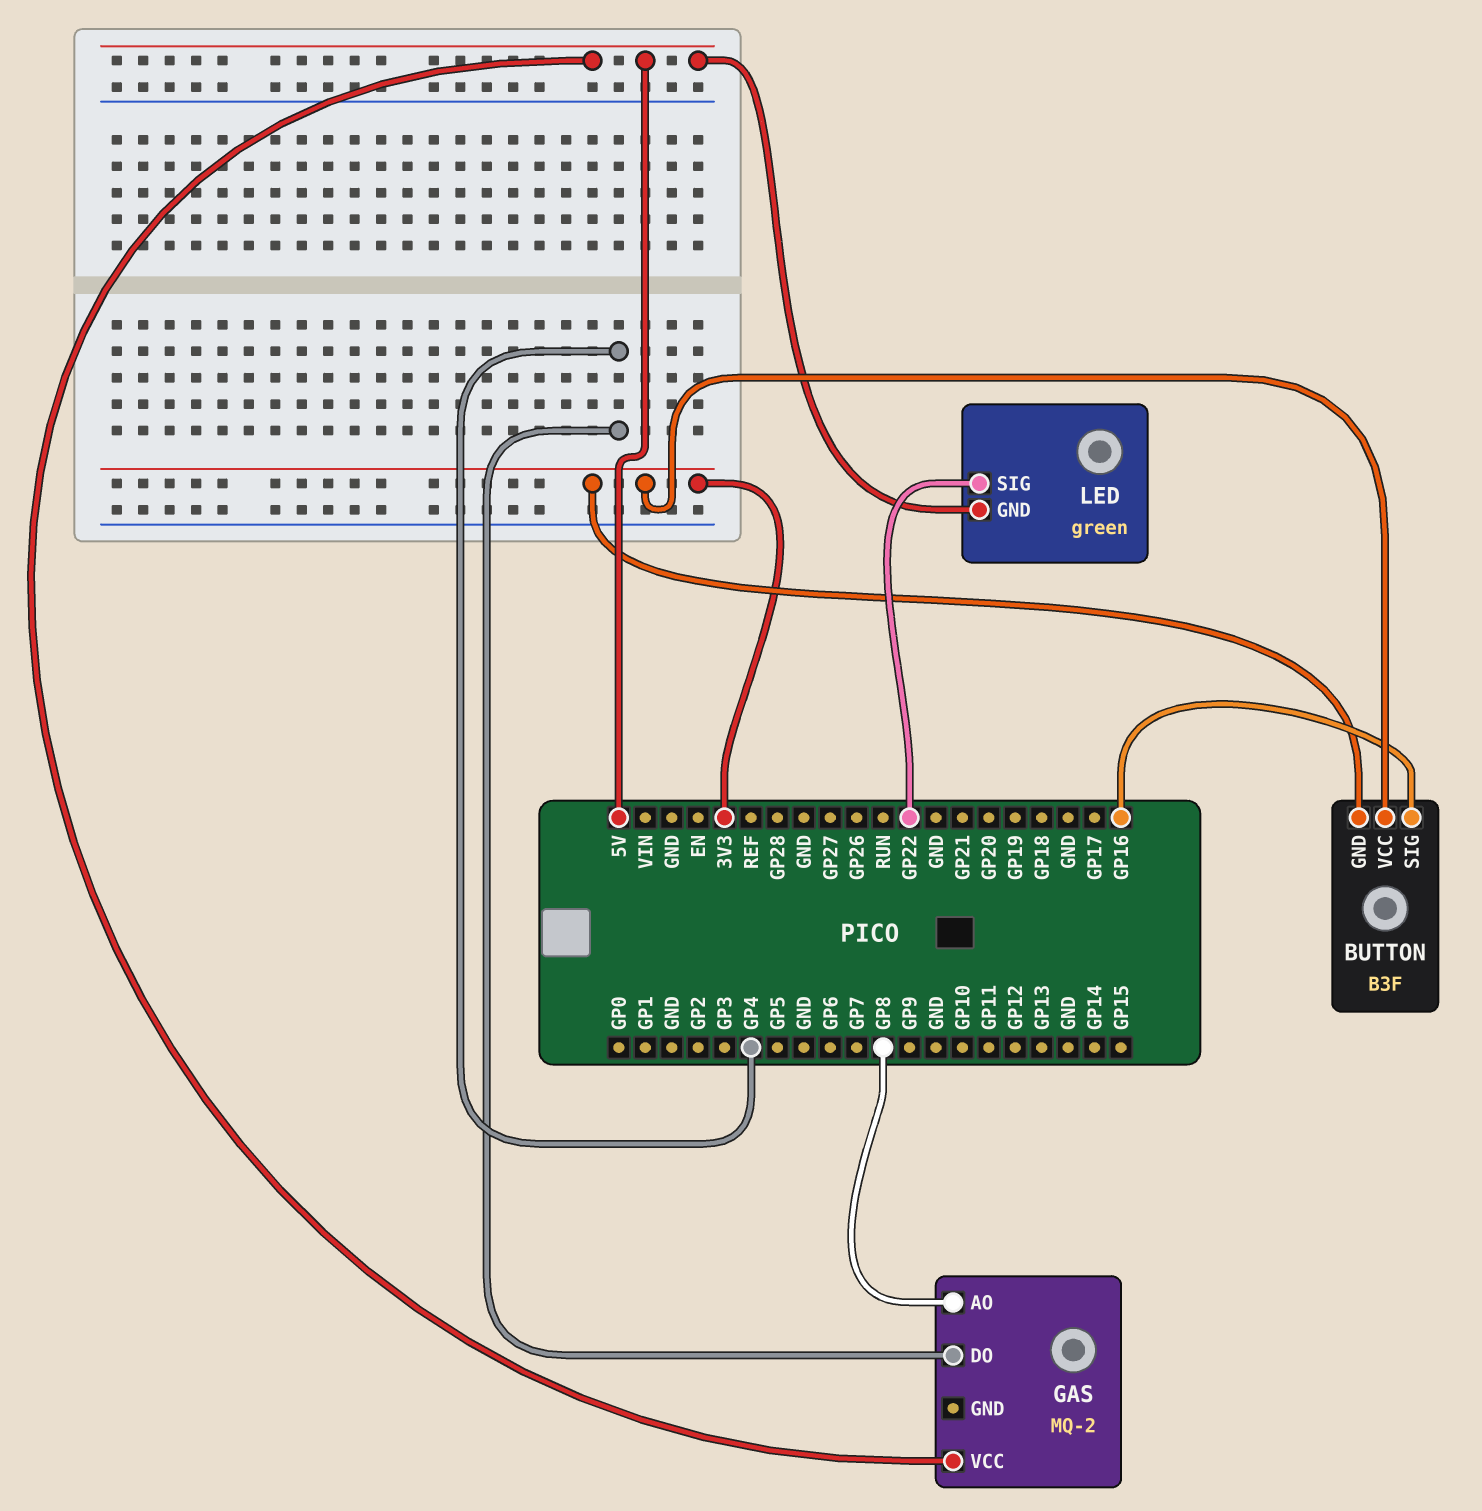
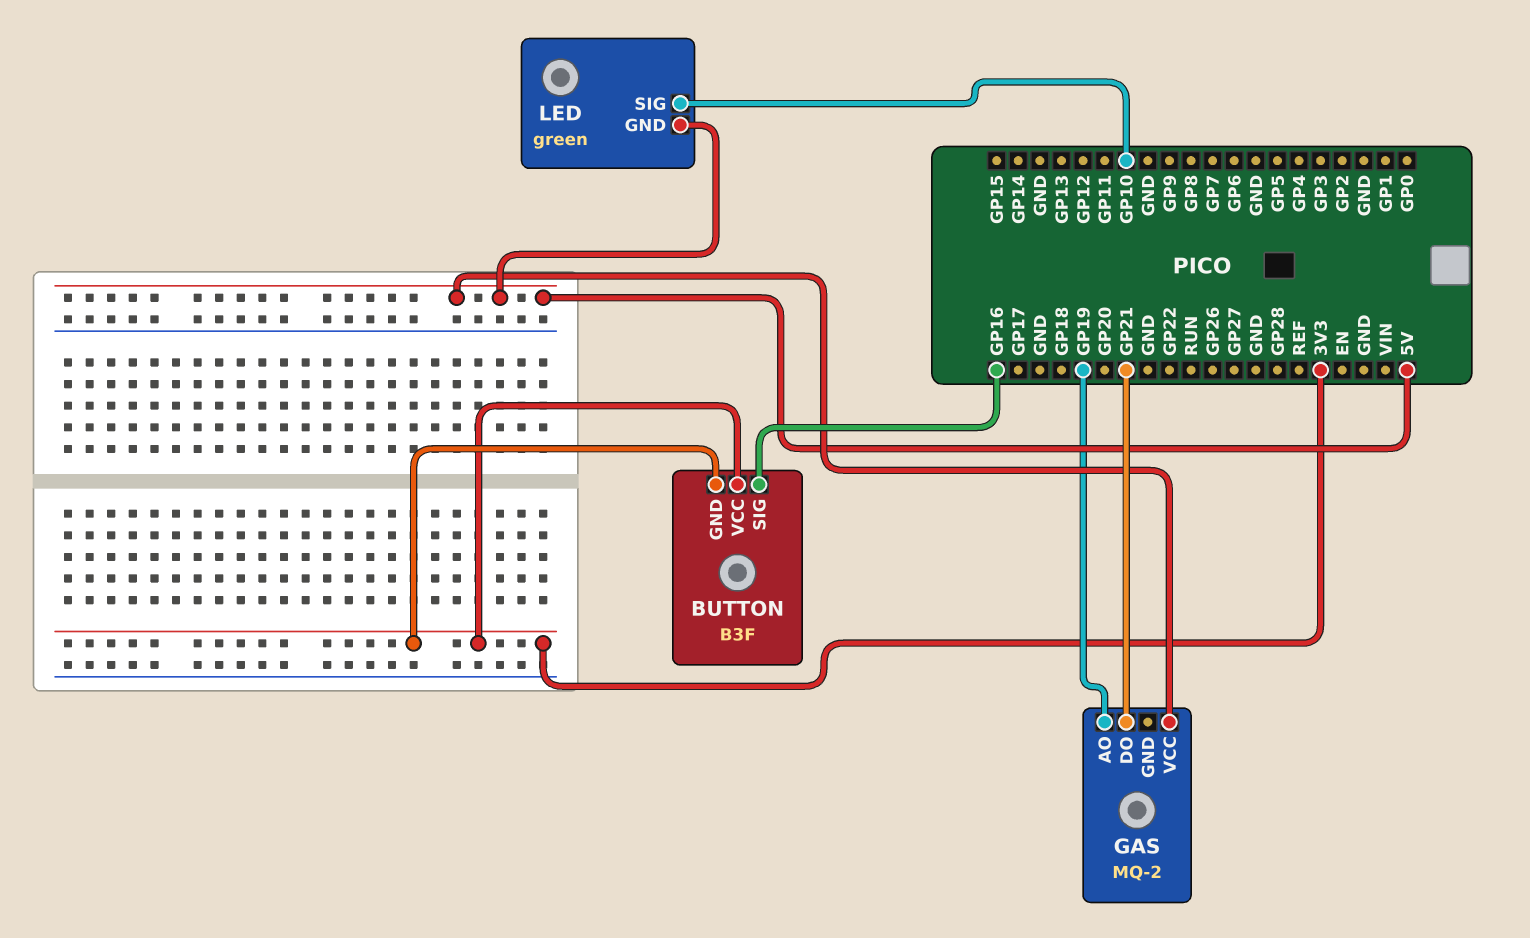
GAS pin AO: GP8 -> GP19
GAS pin DO: GP4 -> GP21
LED pin SIG: GP22 -> GP10

